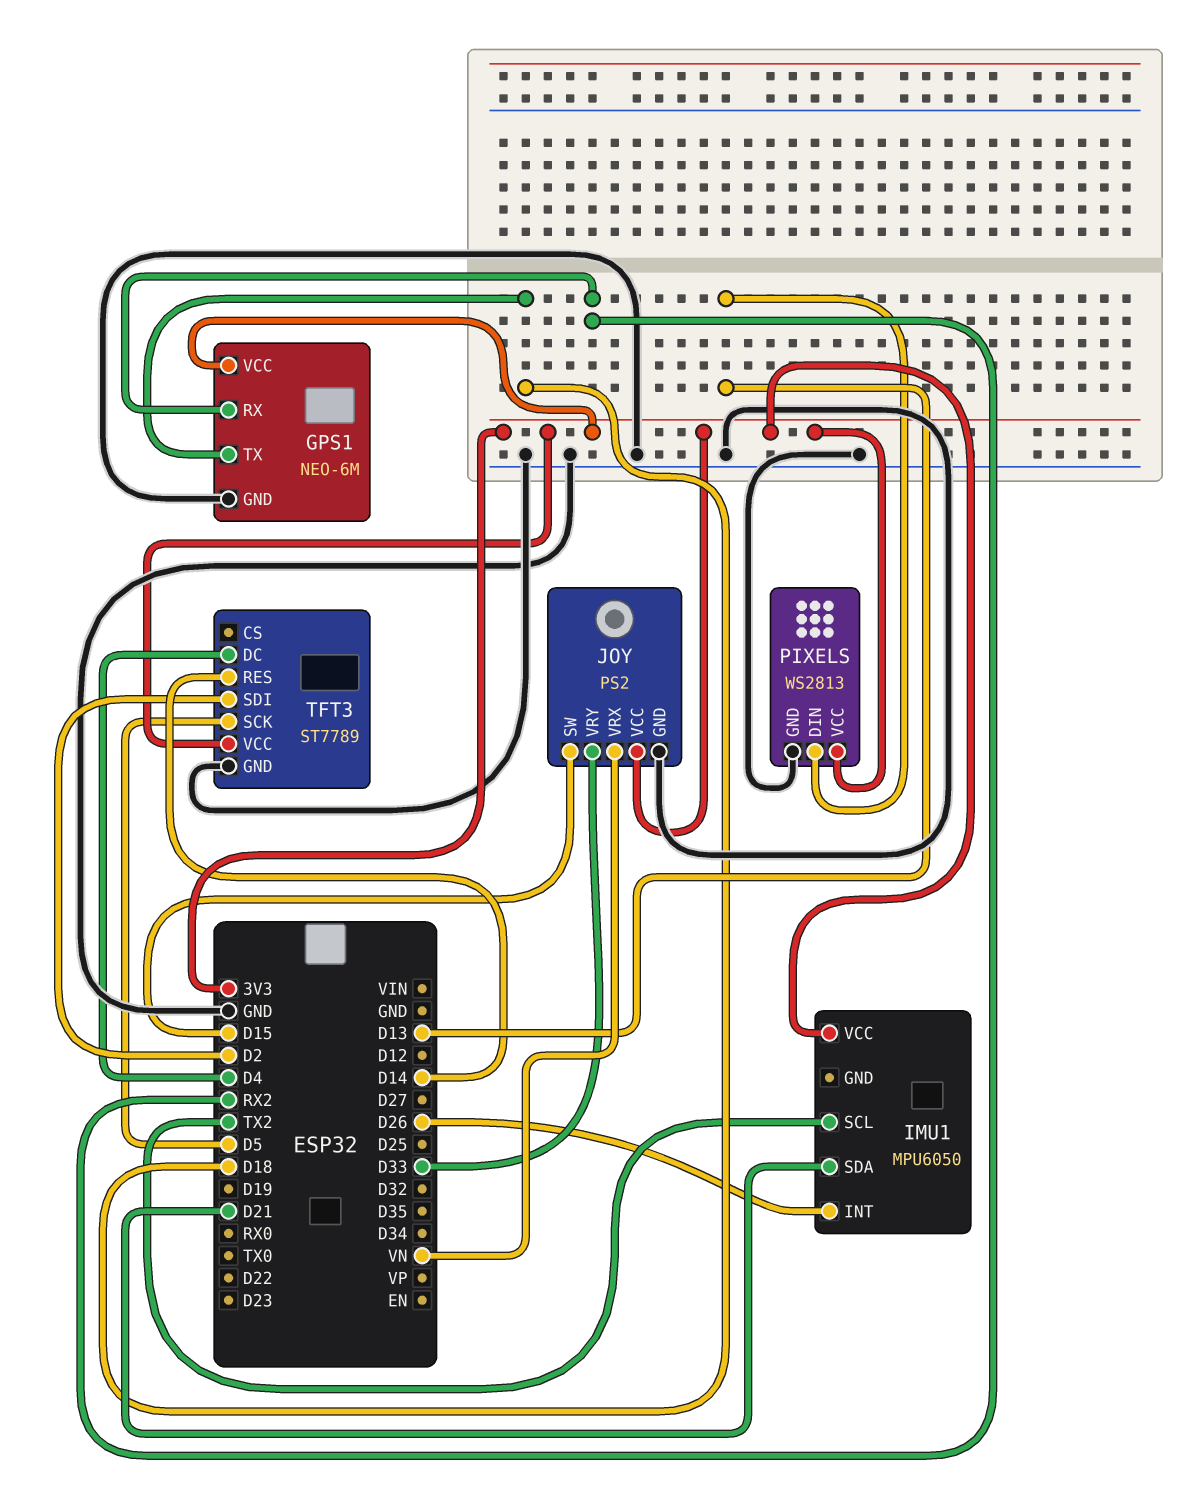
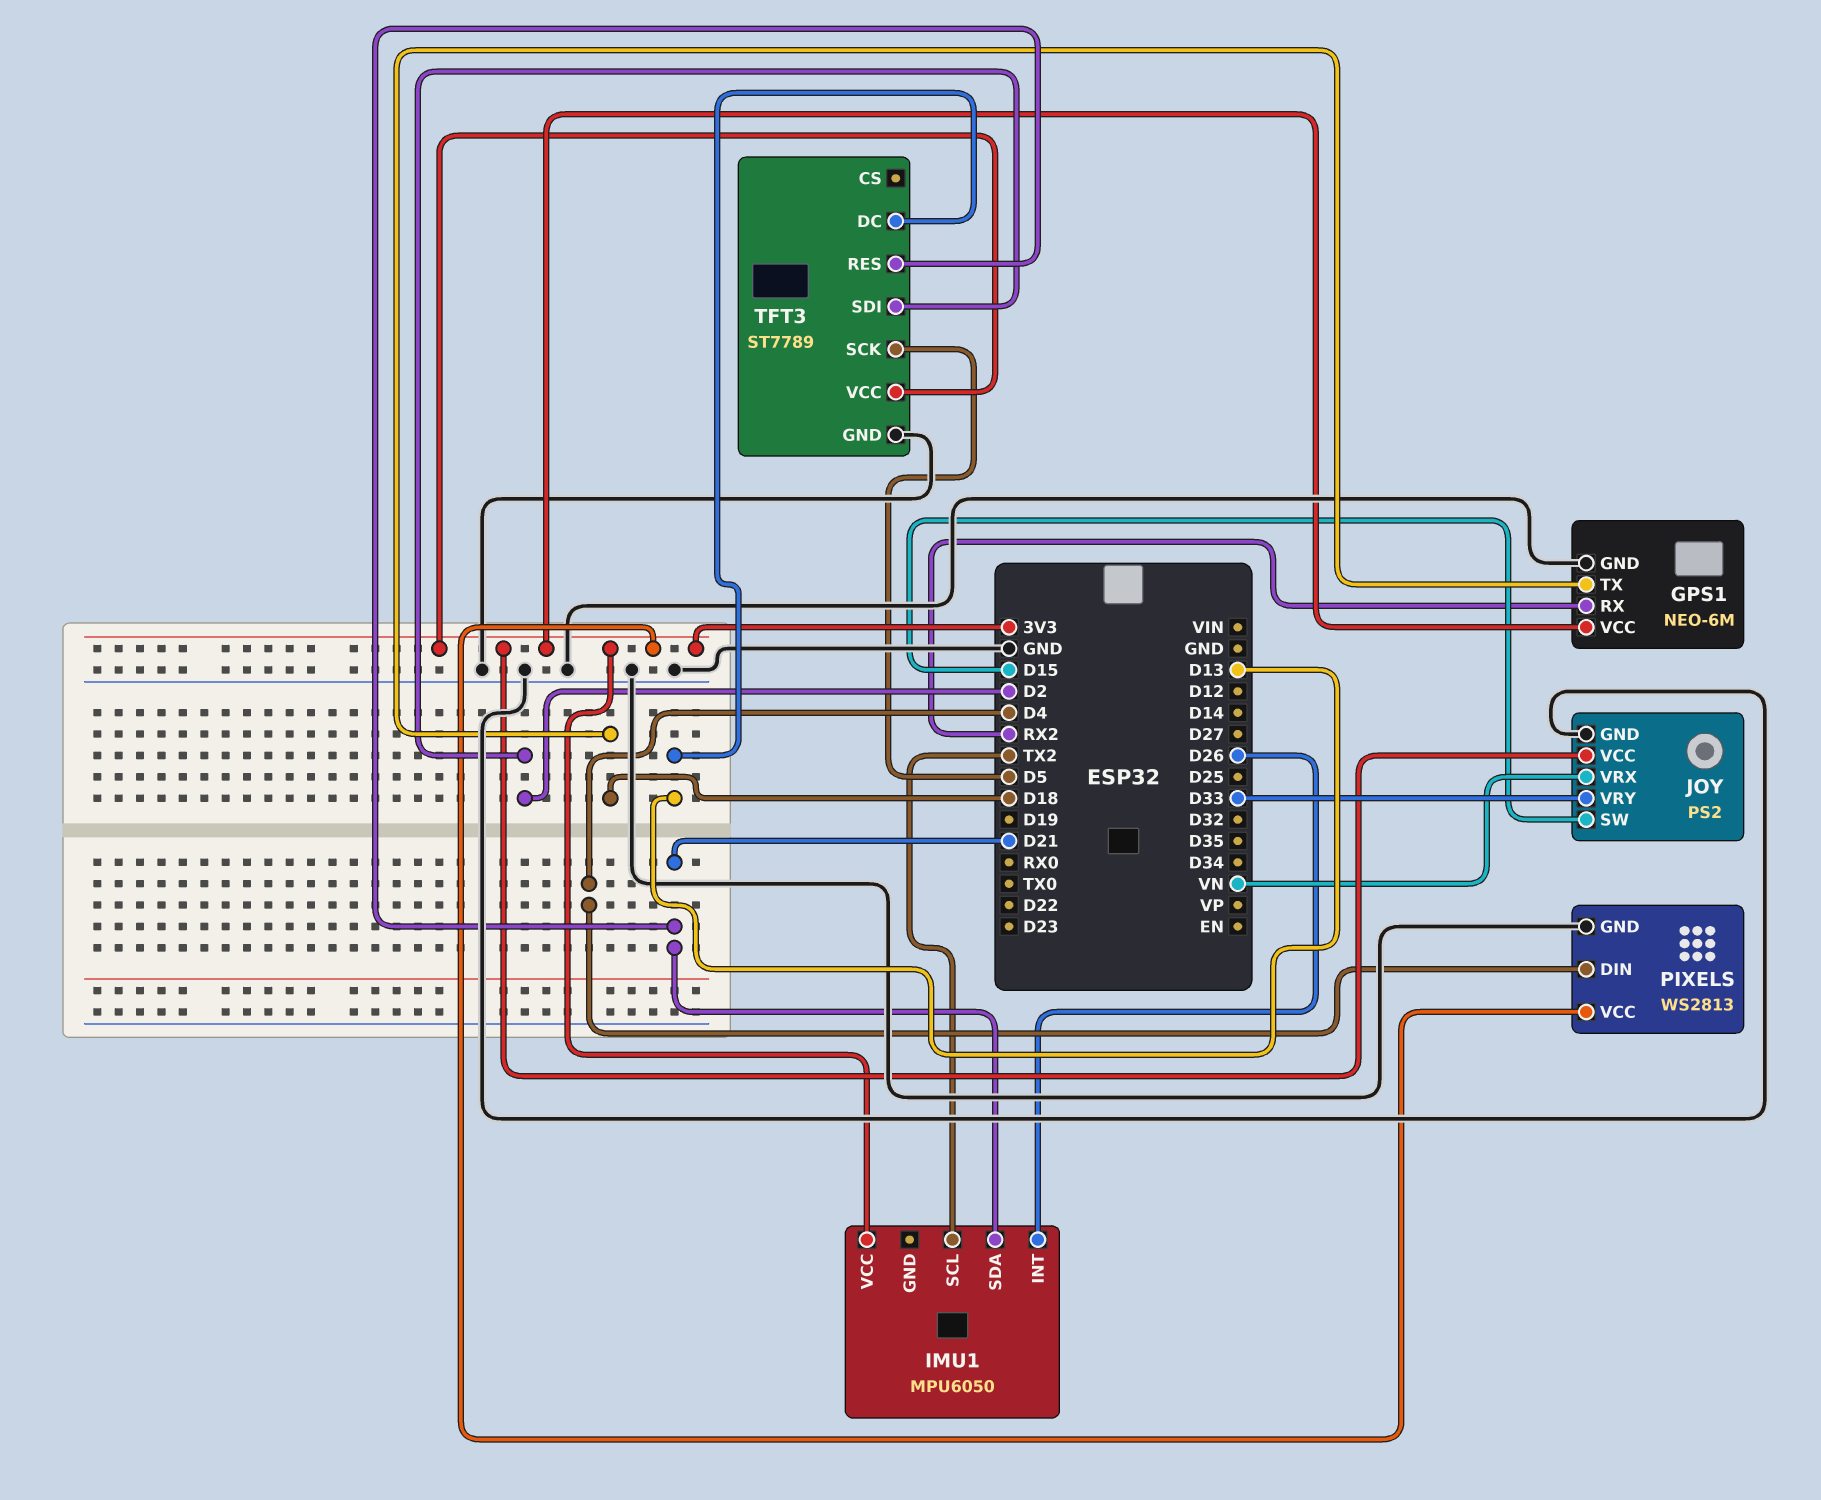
PIXELS pin DIN: D13 -> D4
TFT3 pin DC: D4 -> D13
TFT3 pin RES: D14 -> D21

